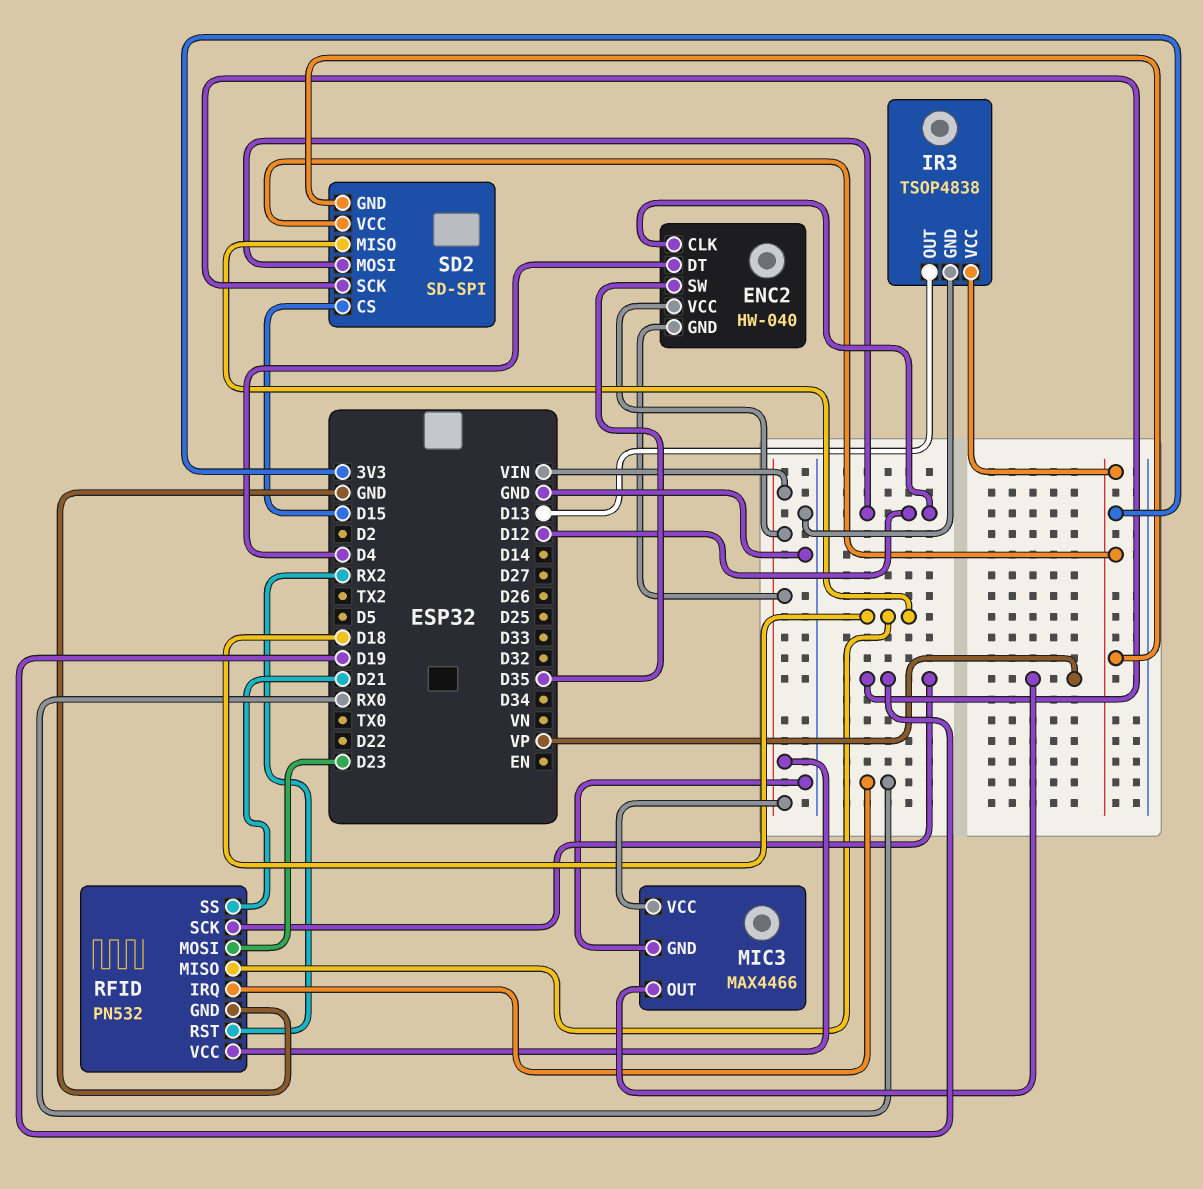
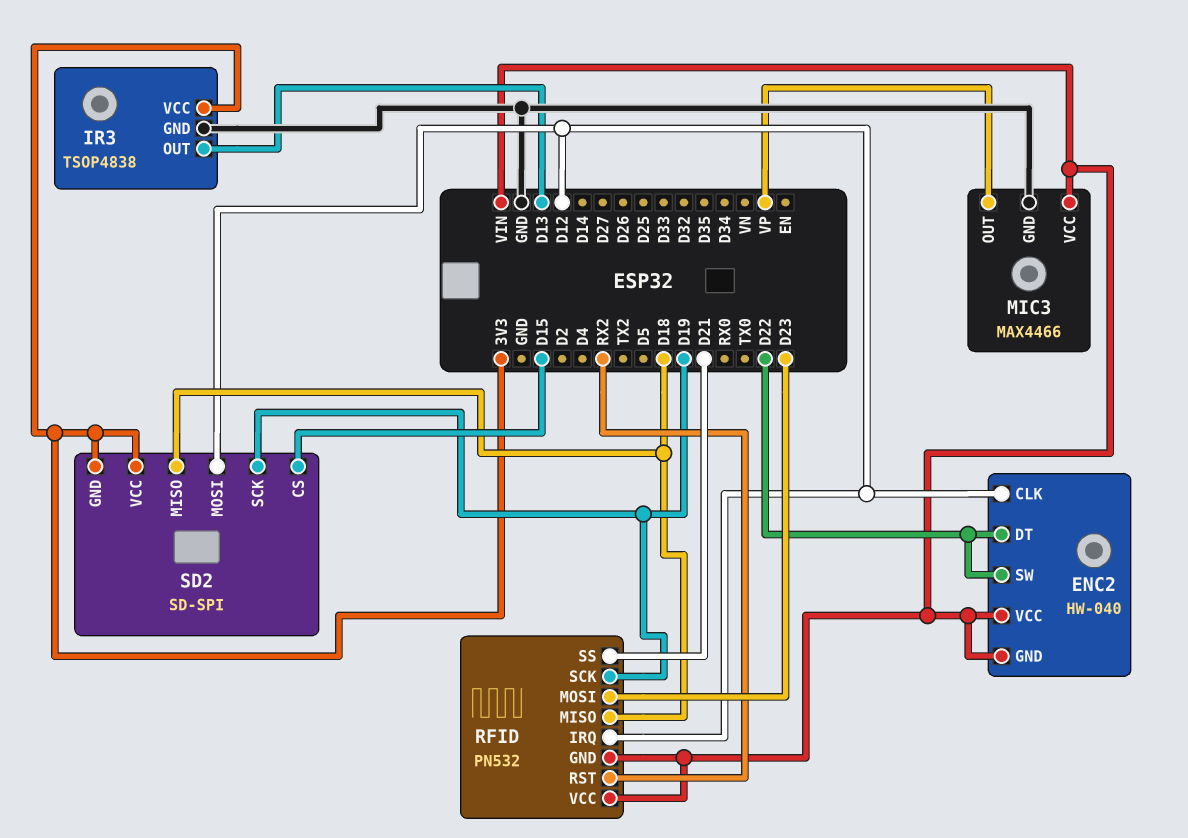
ENC2 pin DT: D4 -> D22
ENC2 pin SW: D35 -> D22
RFID pin GND: GND -> VIN
RFID pin IRQ: RX0 -> D12

